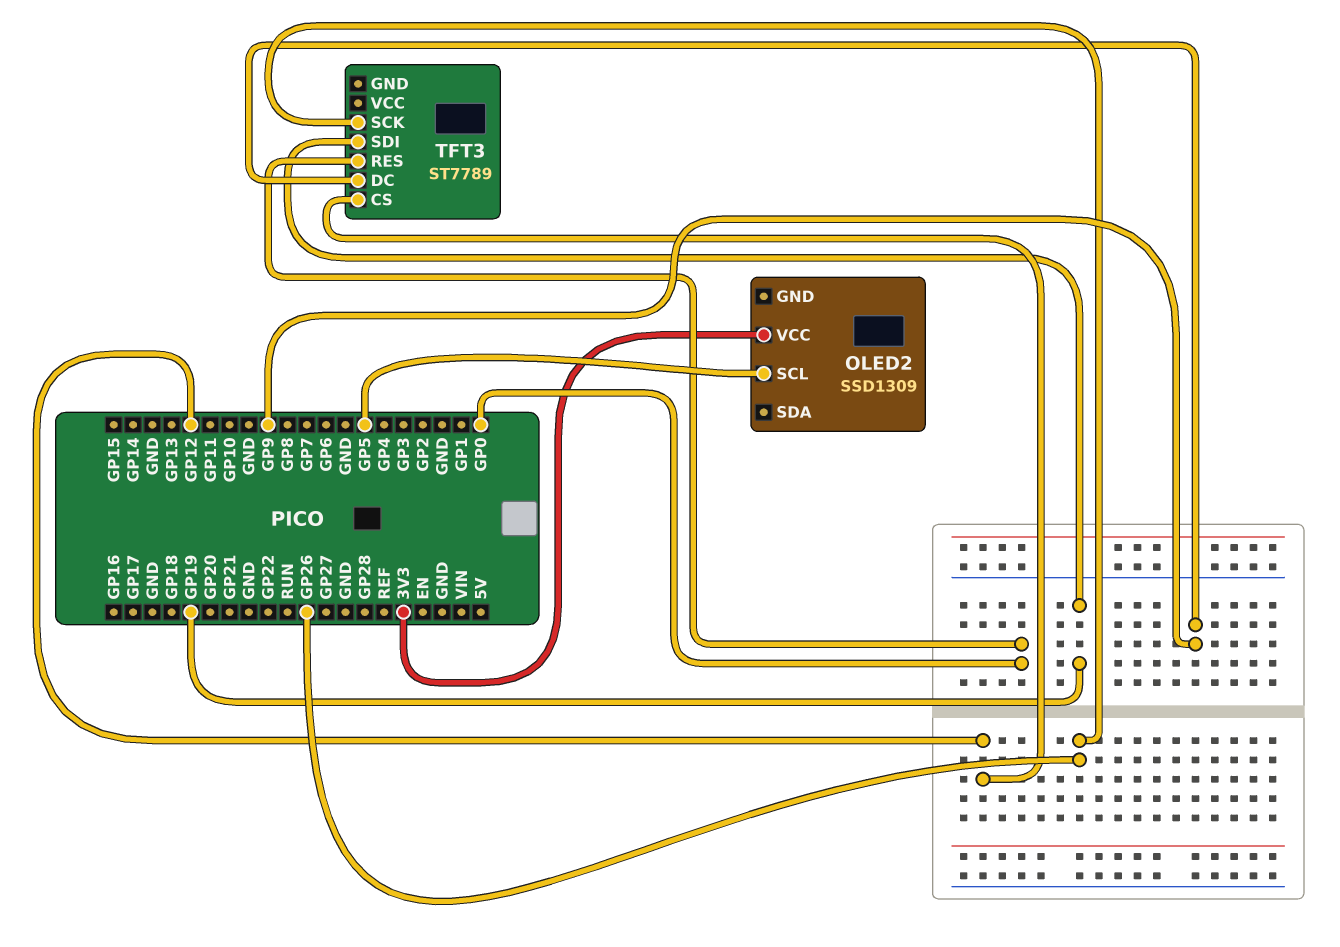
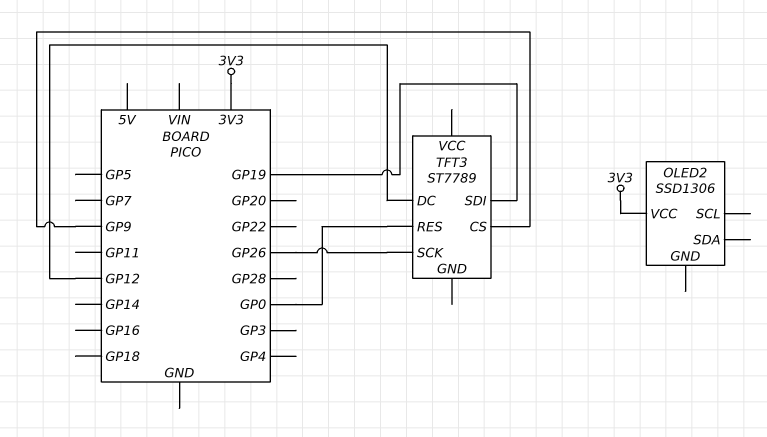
OLED2: SSD1309 -> SSD1306
OLED2 pin SCL: GP5 -> none
TFT3 pin CS: GP12 -> GP9
TFT3 pin DC: GP9 -> GP12

